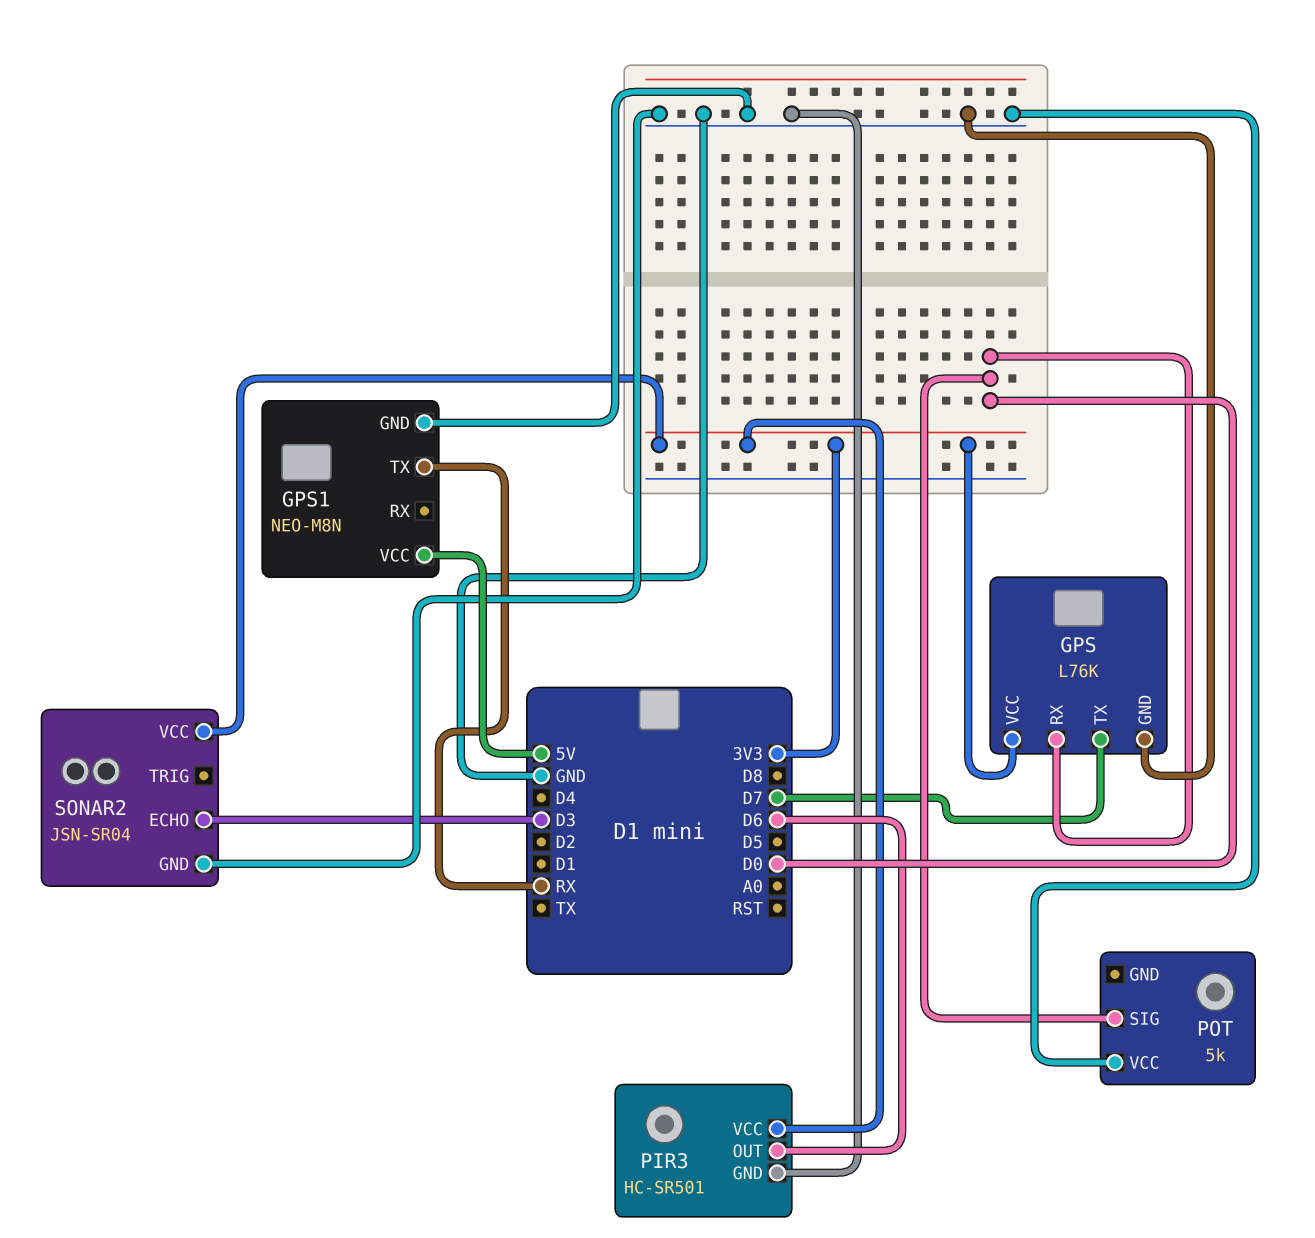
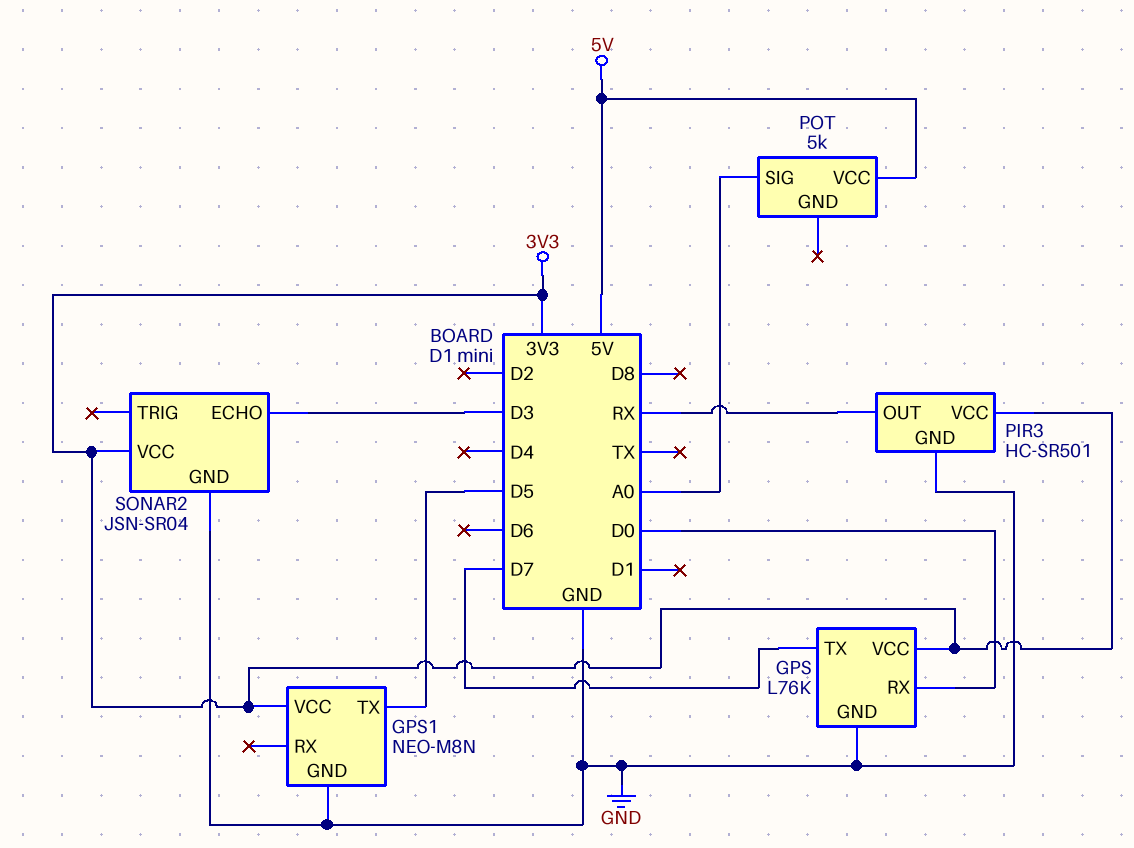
GPS1 pin TX: RX -> D5
GPS1 pin VCC: 5V -> 3V3
PIR3 pin OUT: D6 -> RX
POT pin SIG: D0 -> A0
POT pin VCC: GND -> 5V

